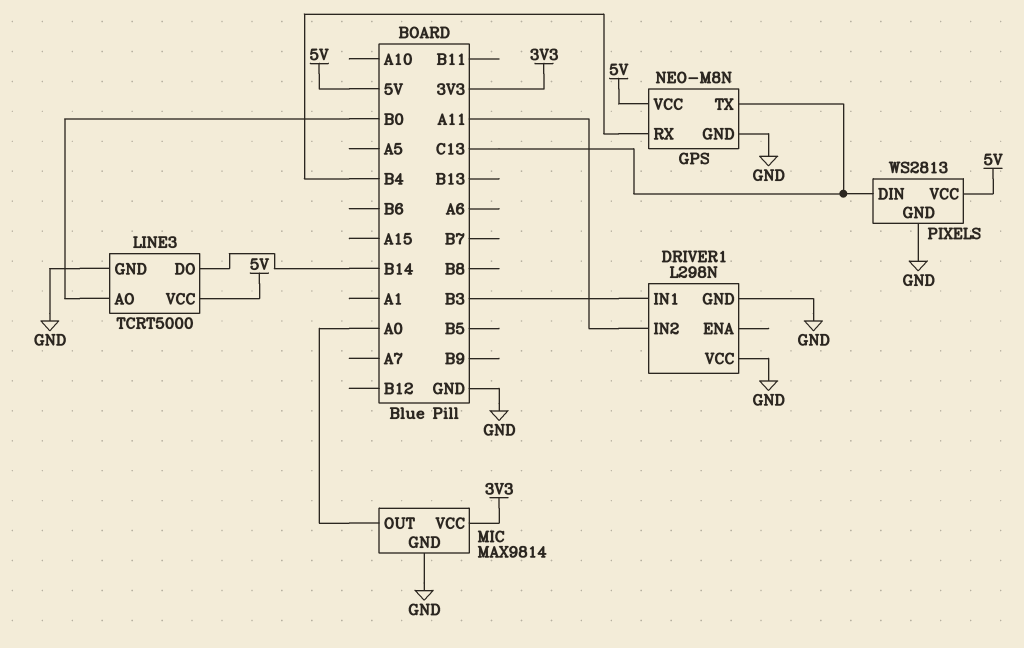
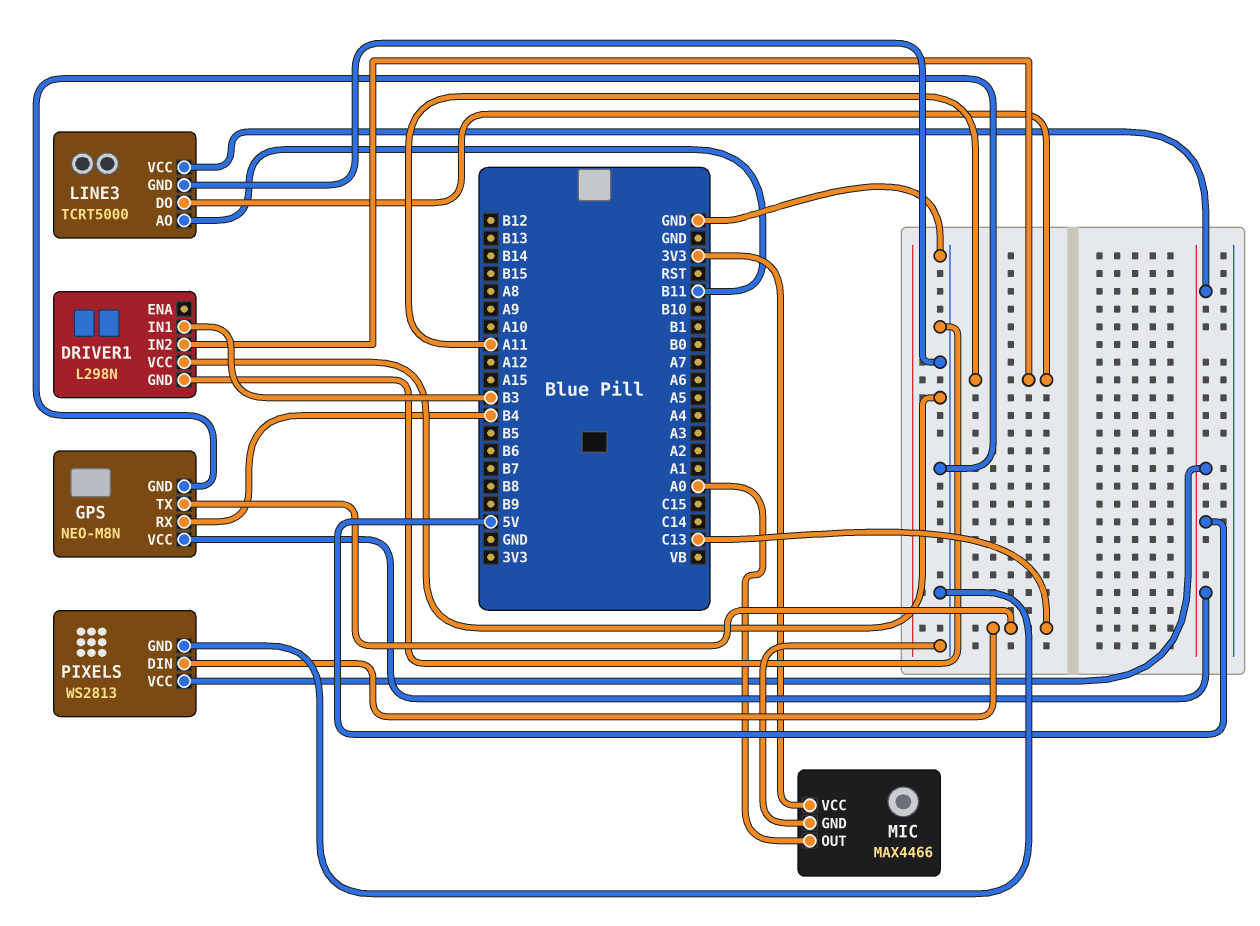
LINE3 pin AO: B0 -> B11
LINE3 pin DO: B14 -> A11
MIC: MAX9814 -> MAX4466

